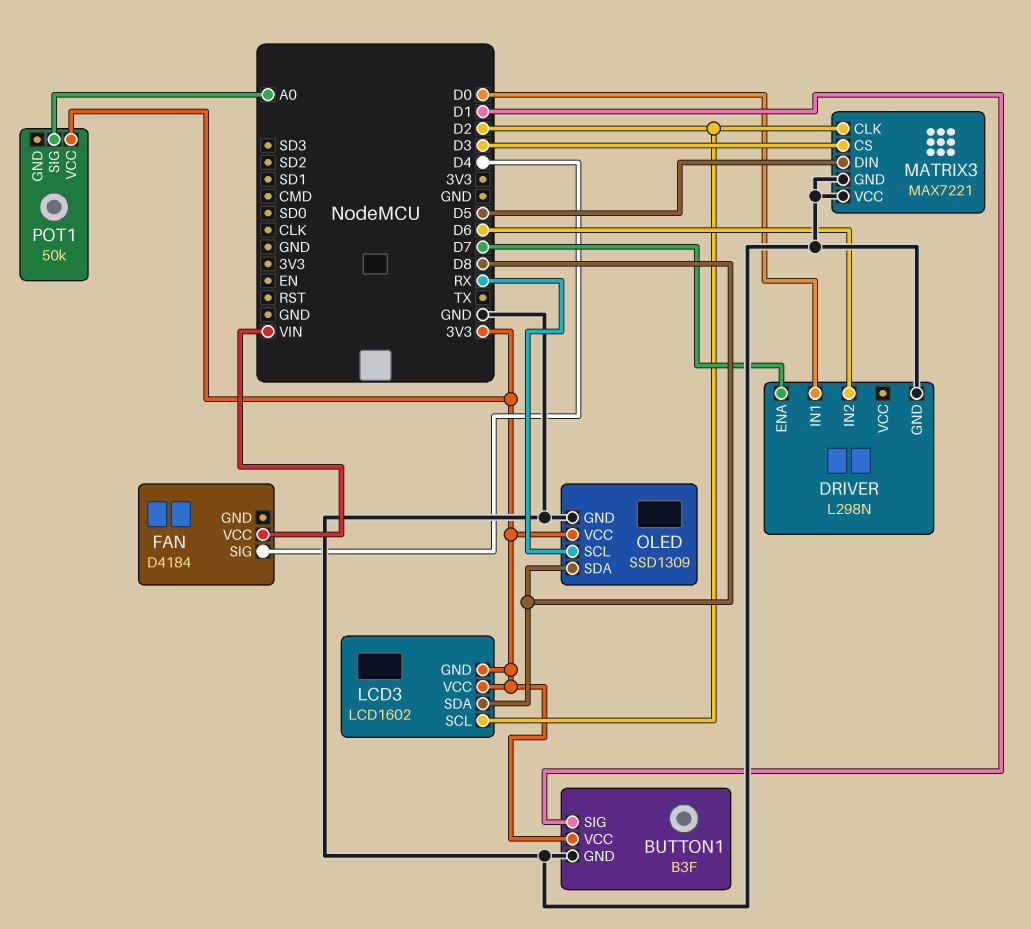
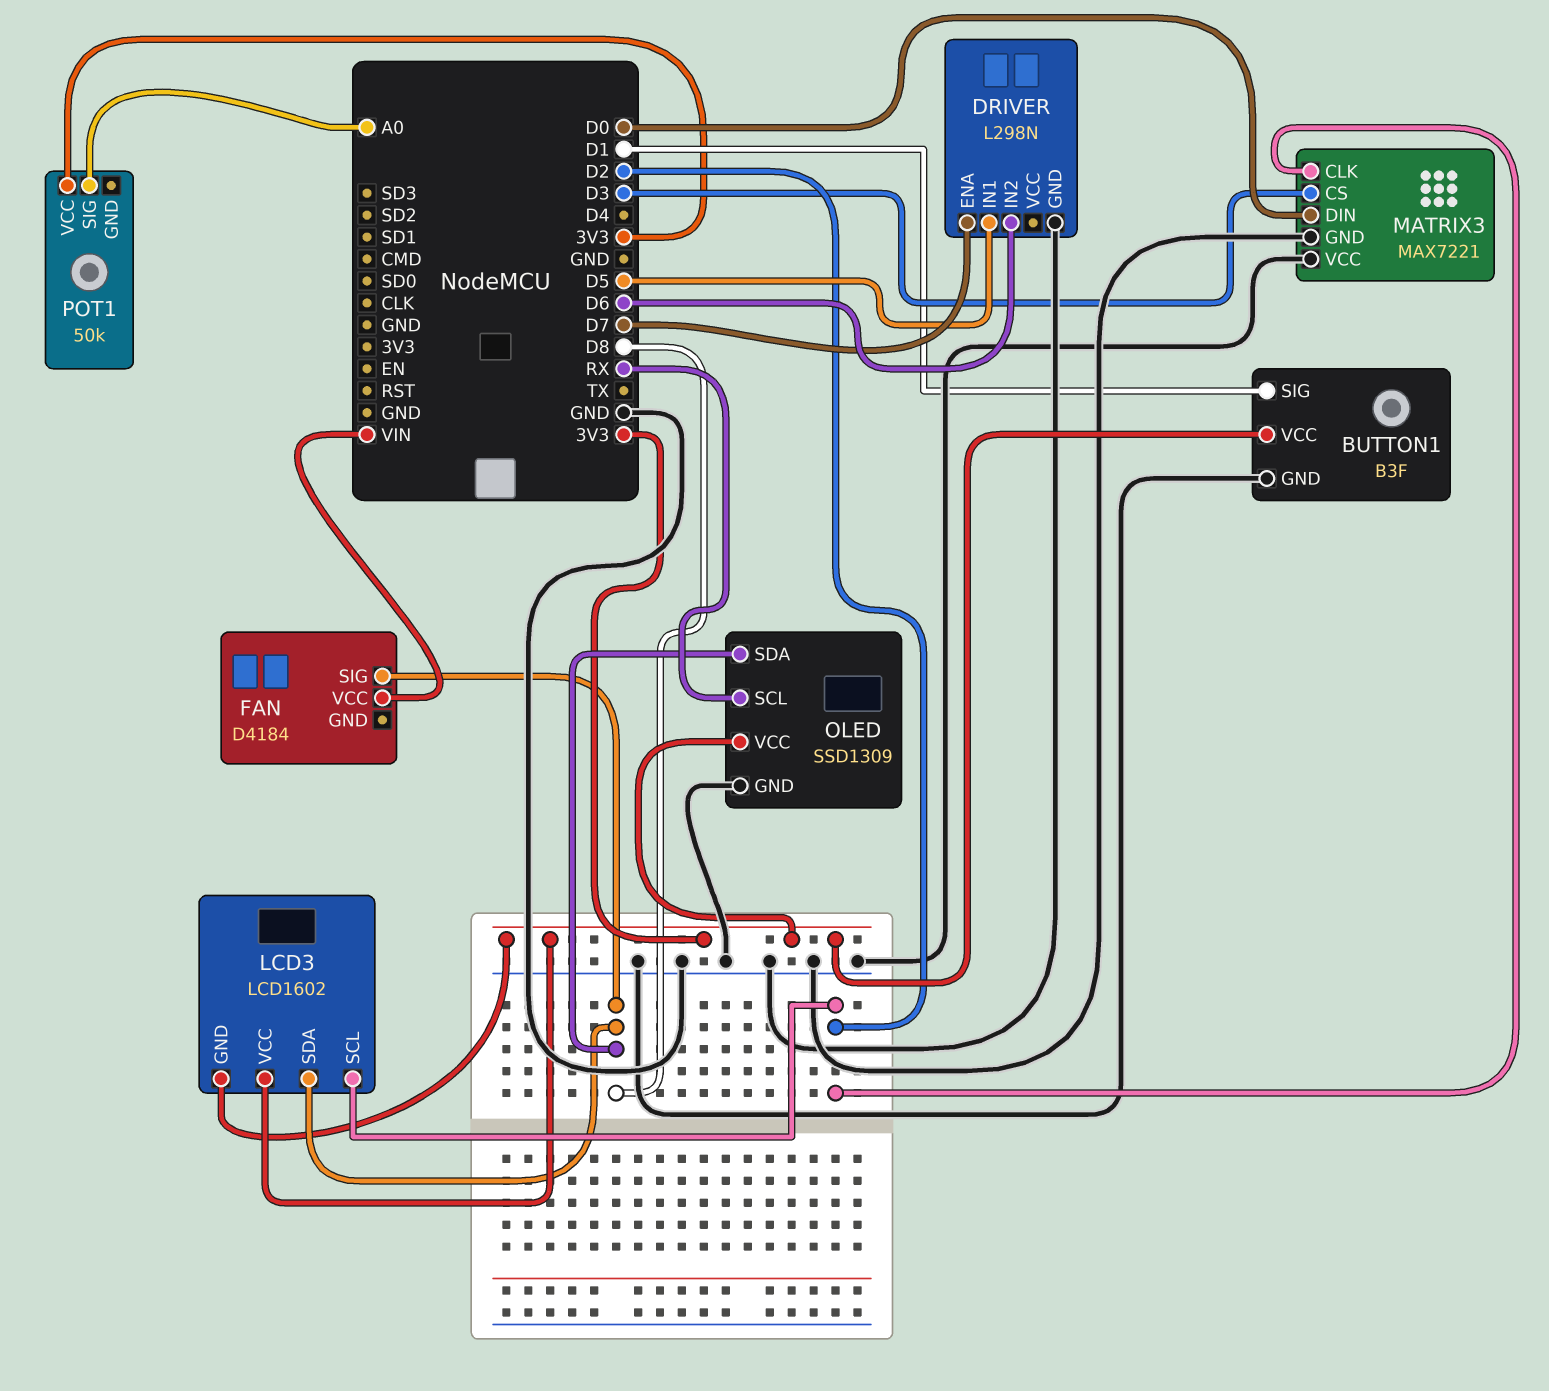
DRIVER pin IN1: D0 -> D5
FAN pin SIG: D4 -> D8
MATRIX3 pin DIN: D5 -> D0

